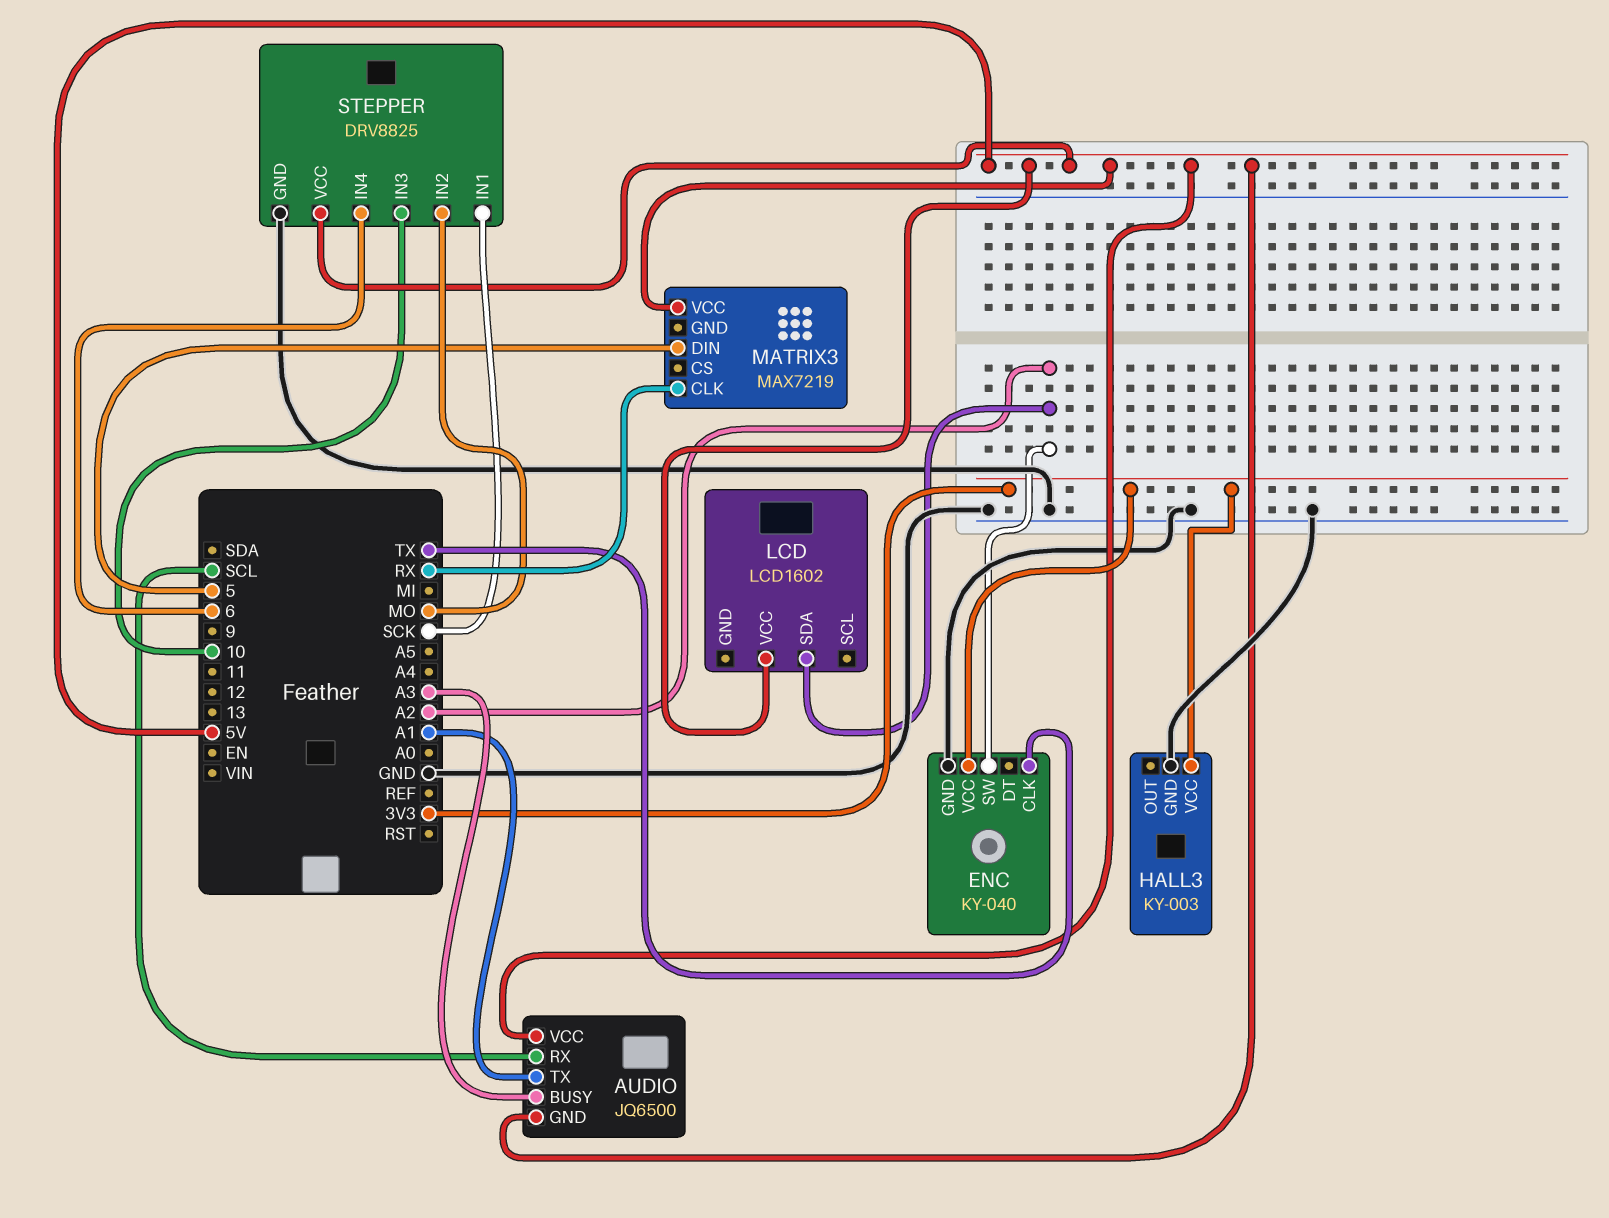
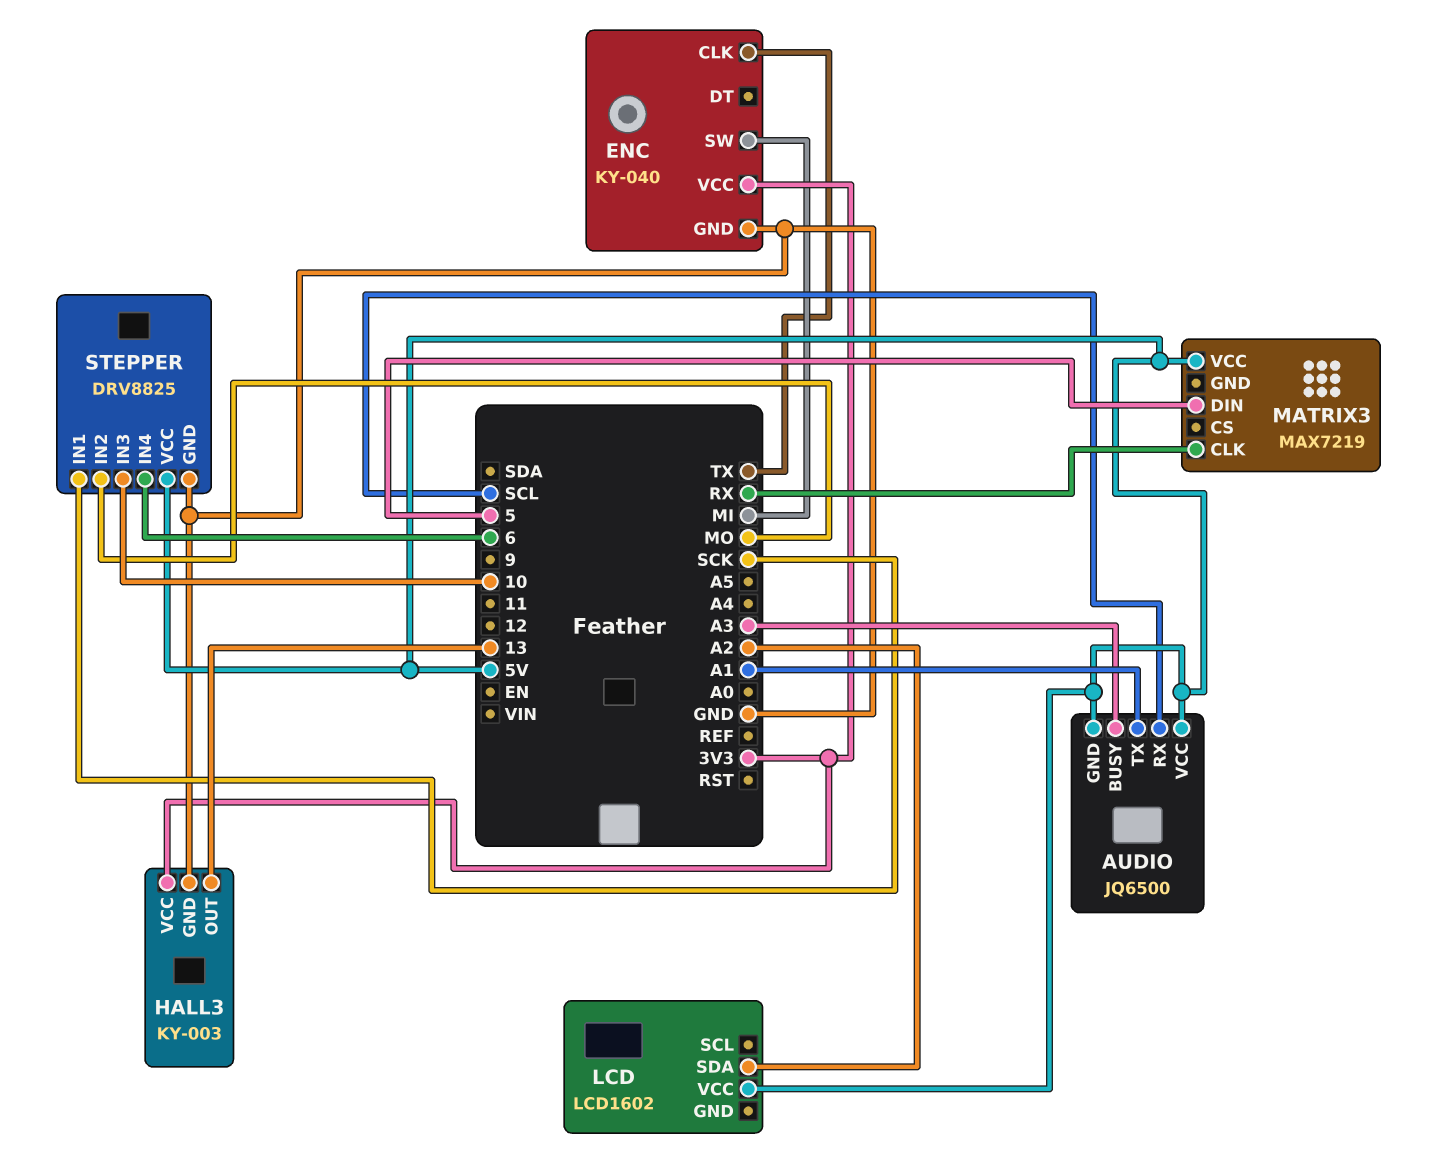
ENC pin SW: A2 -> MI
HALL3 pin OUT: none -> 13

